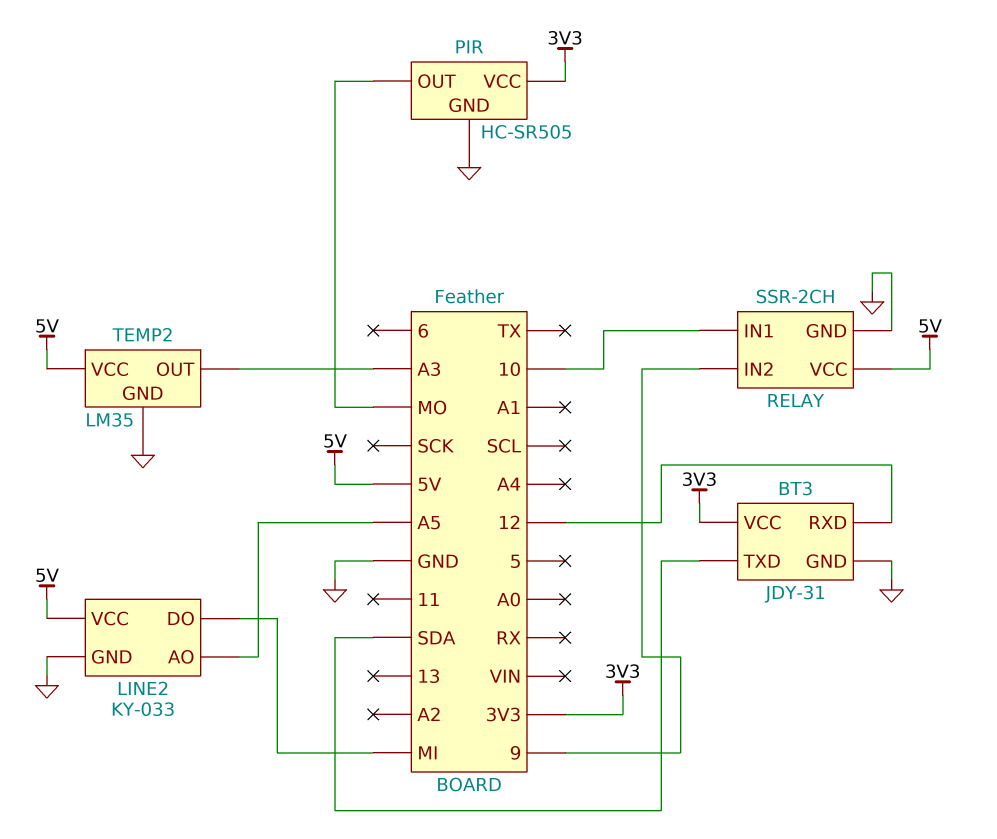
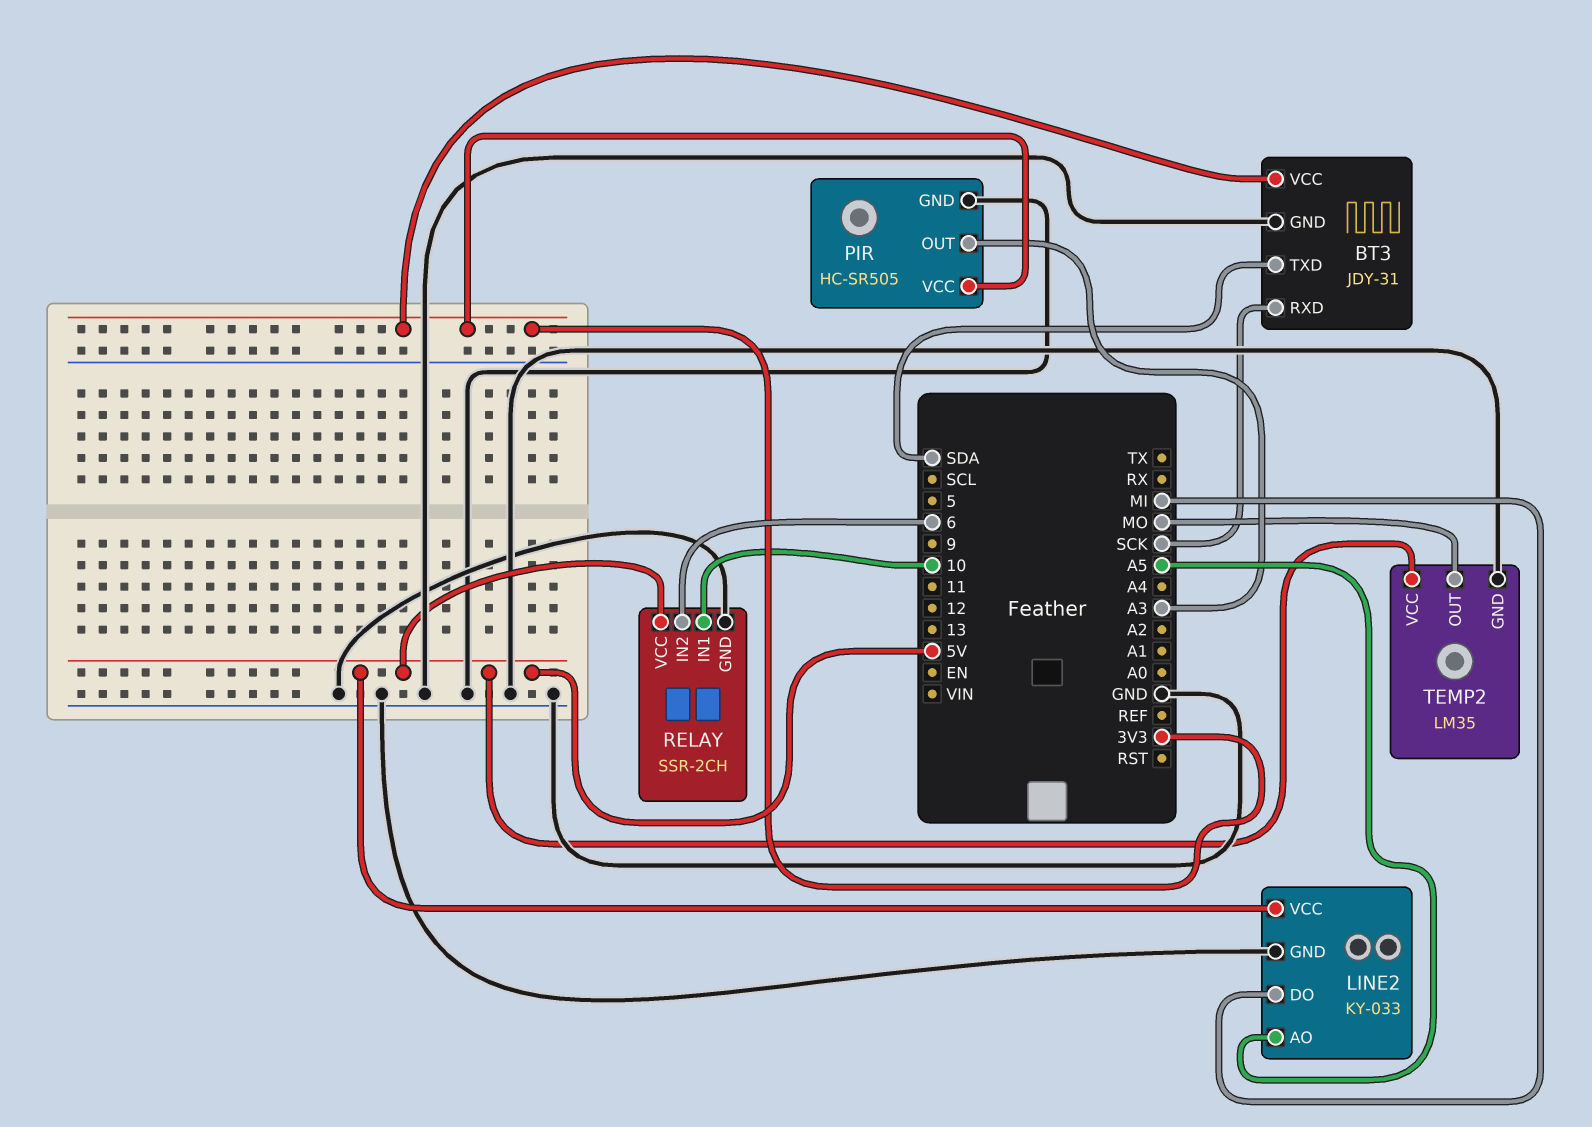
BT3 pin RXD: 12 -> SCK
PIR pin OUT: MO -> A3
RELAY pin IN2: 9 -> 6
TEMP2 pin OUT: A3 -> MO

